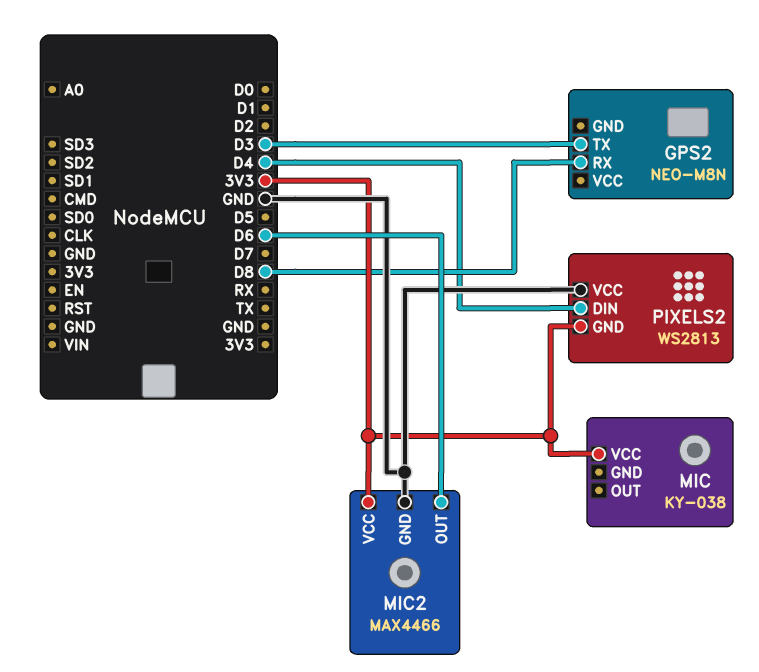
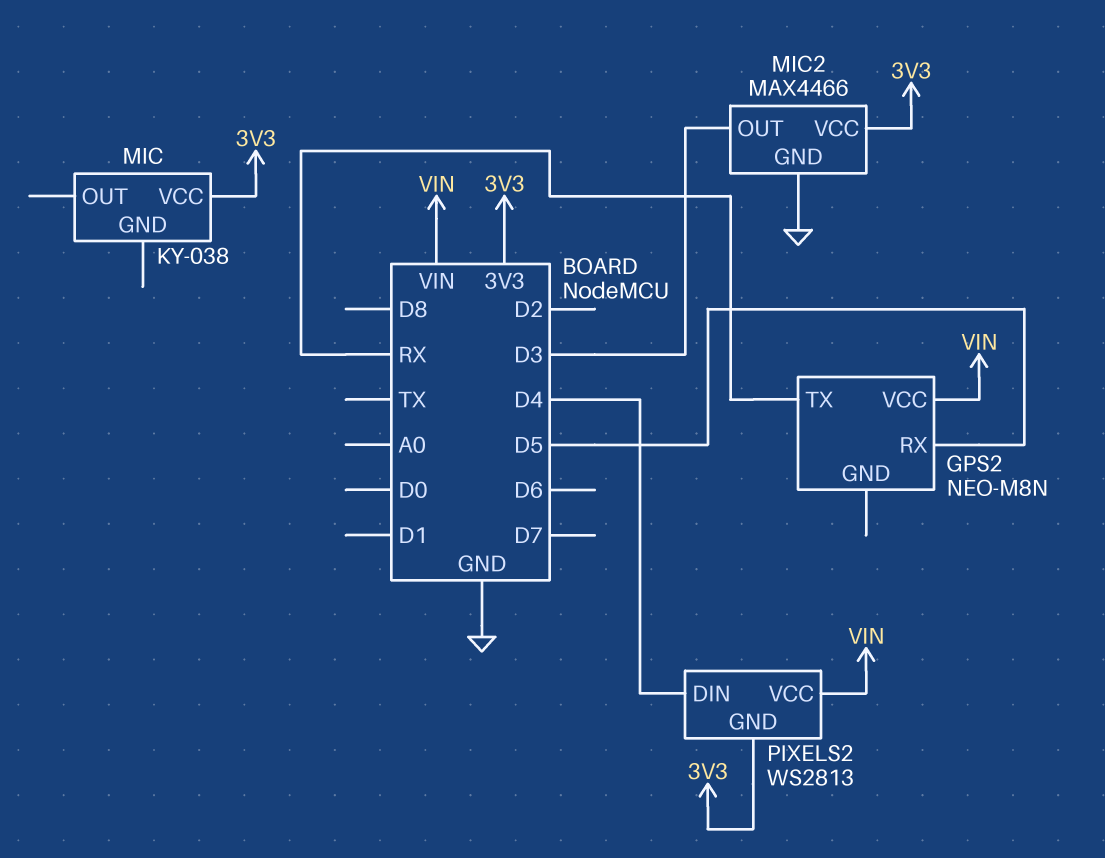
GPS2 pin RX: D8 -> D5
GPS2 pin TX: D3 -> RX
GPS2 pin VCC: none -> VIN
MIC2 pin OUT: D6 -> D3
PIXELS2 pin VCC: GND -> VIN

